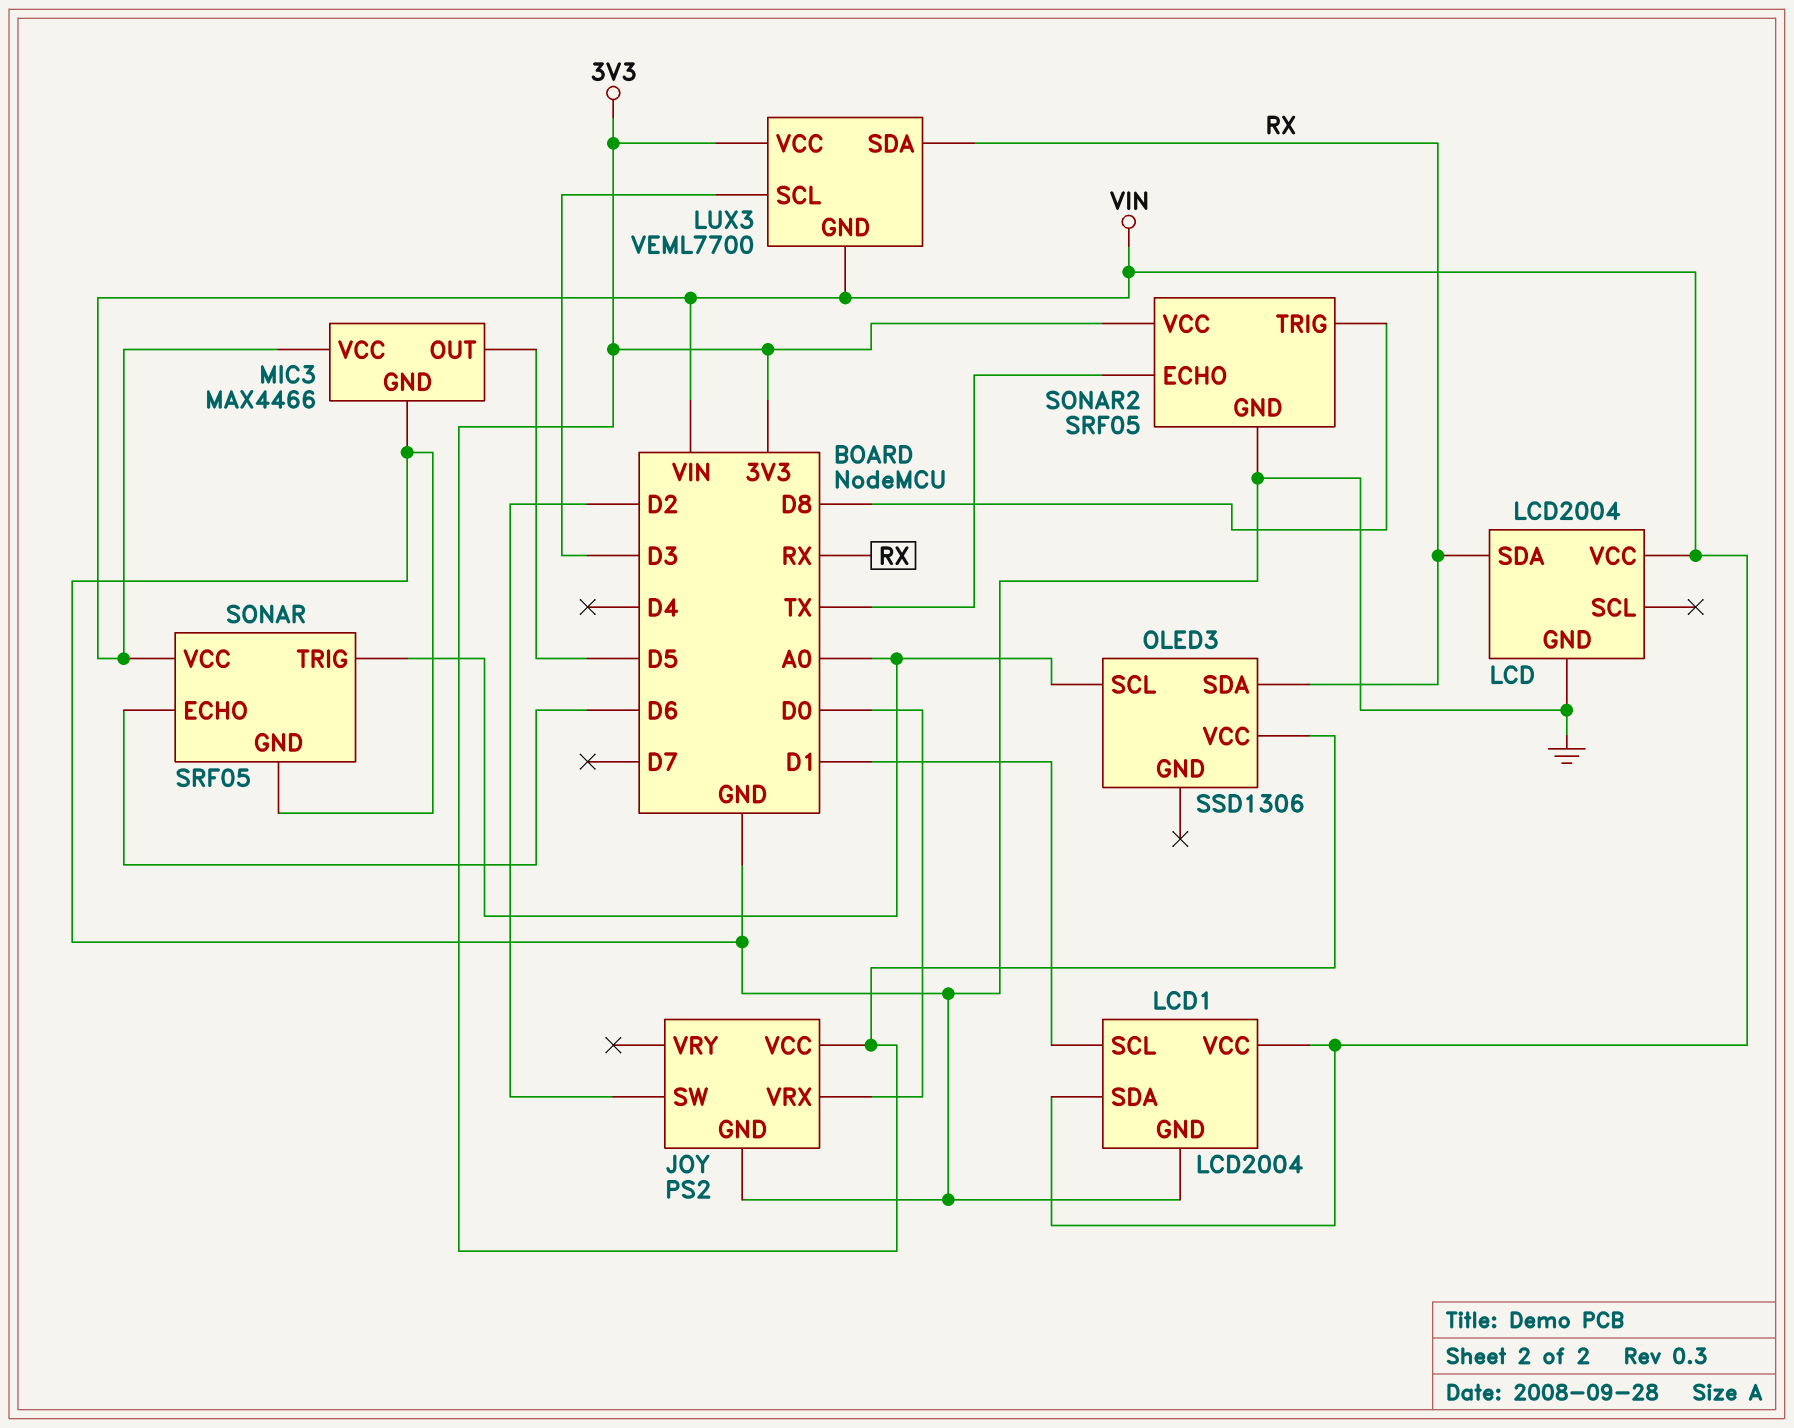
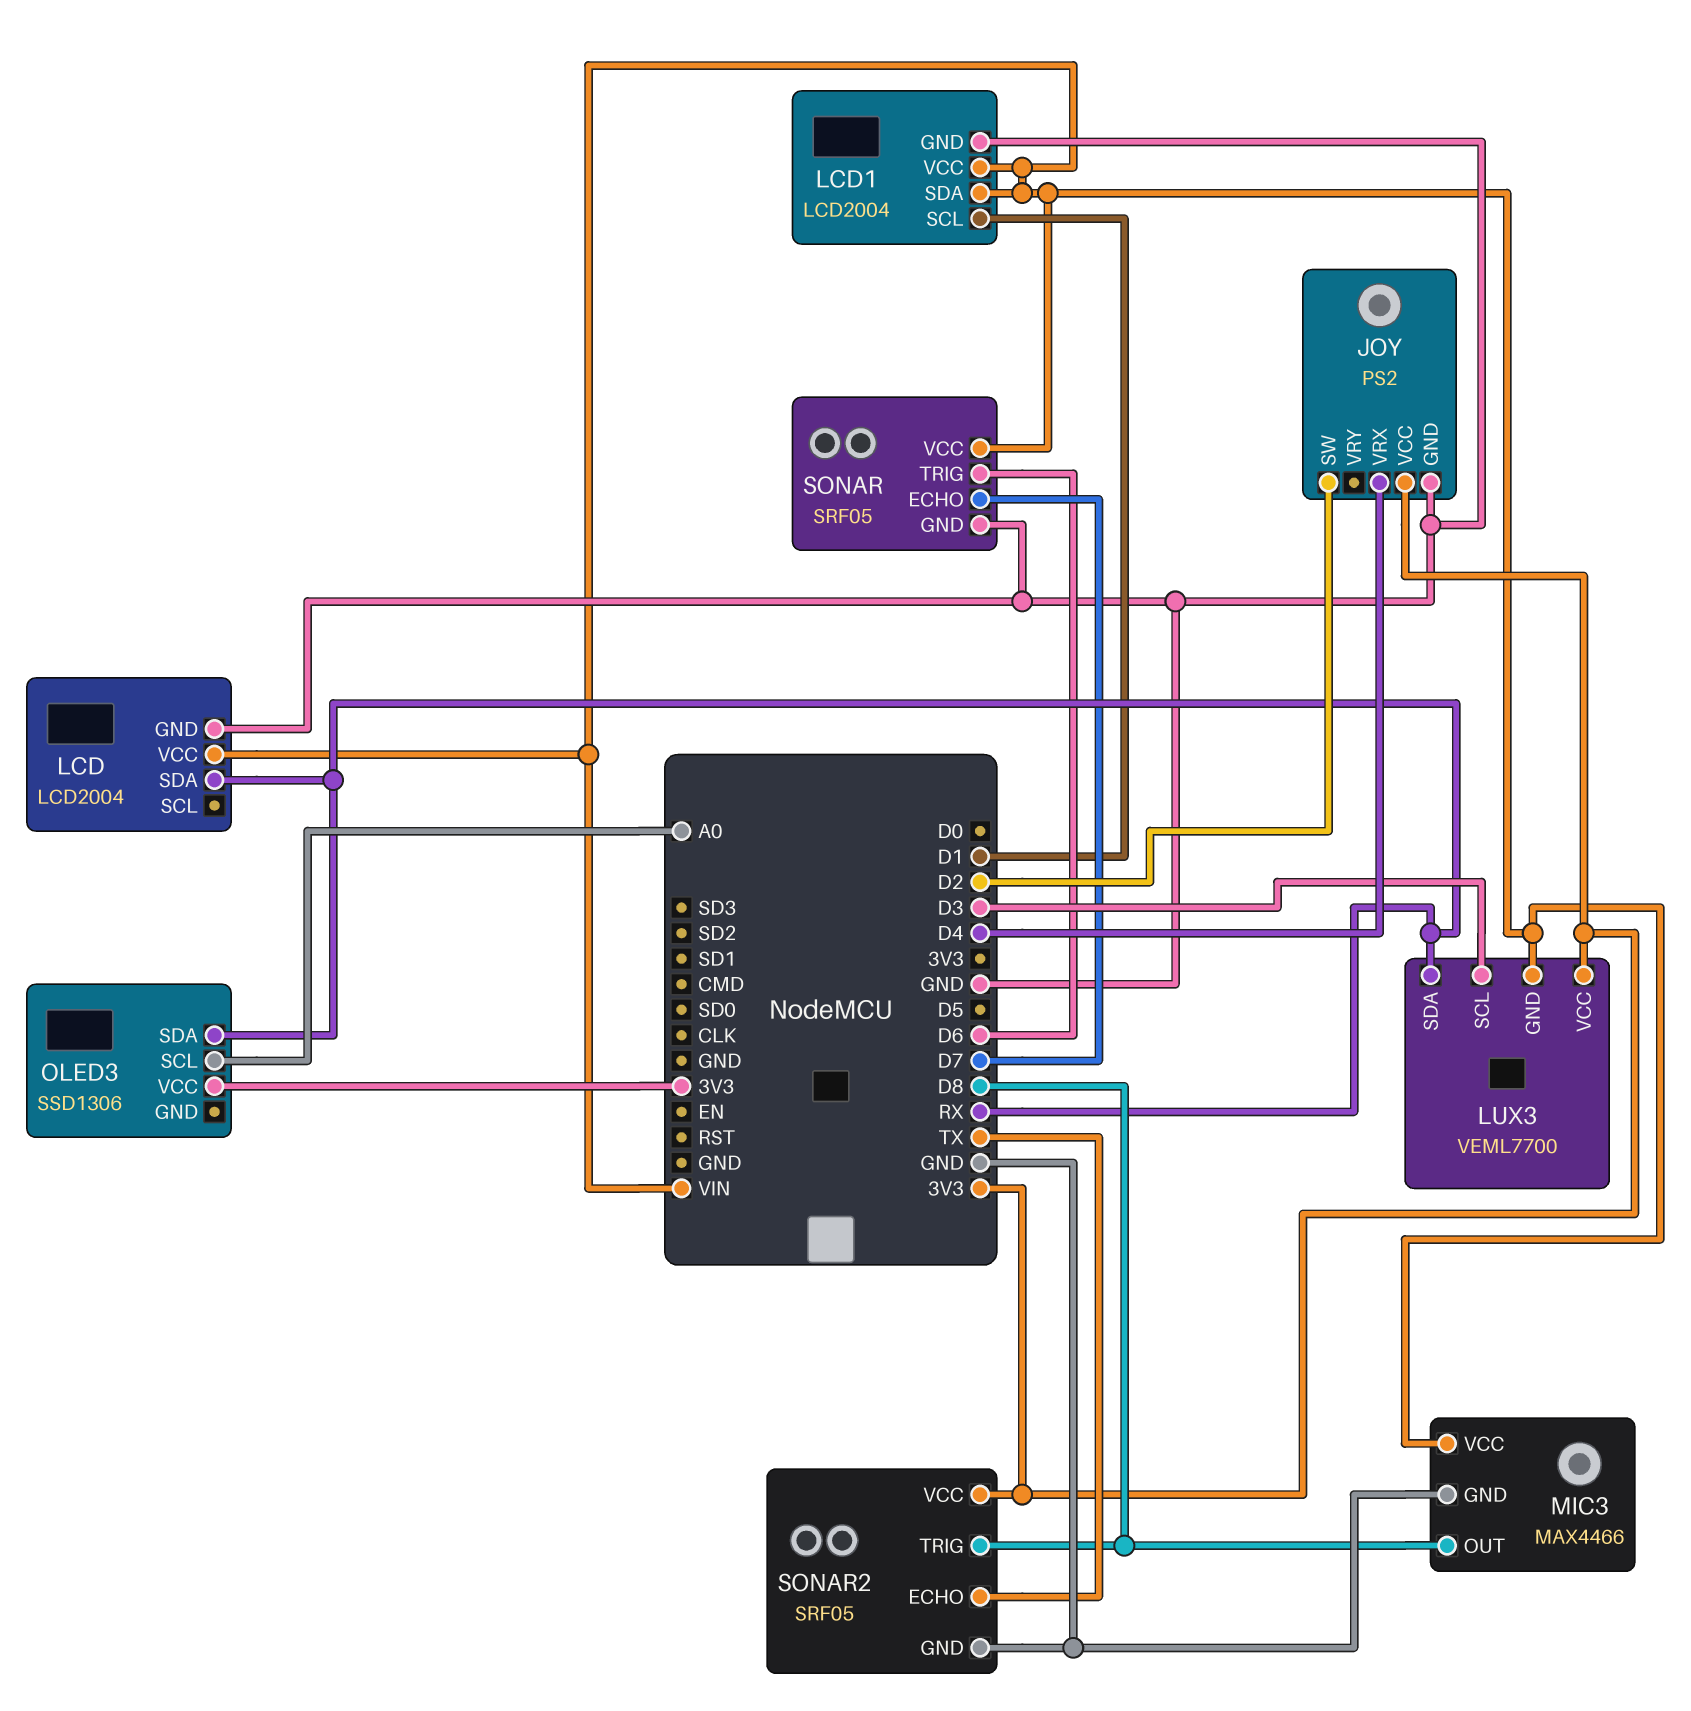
JOY pin VRX: D0 -> D4
MIC3 pin OUT: D5 -> D8
SONAR pin ECHO: D6 -> D7
SONAR pin TRIG: A0 -> D6

